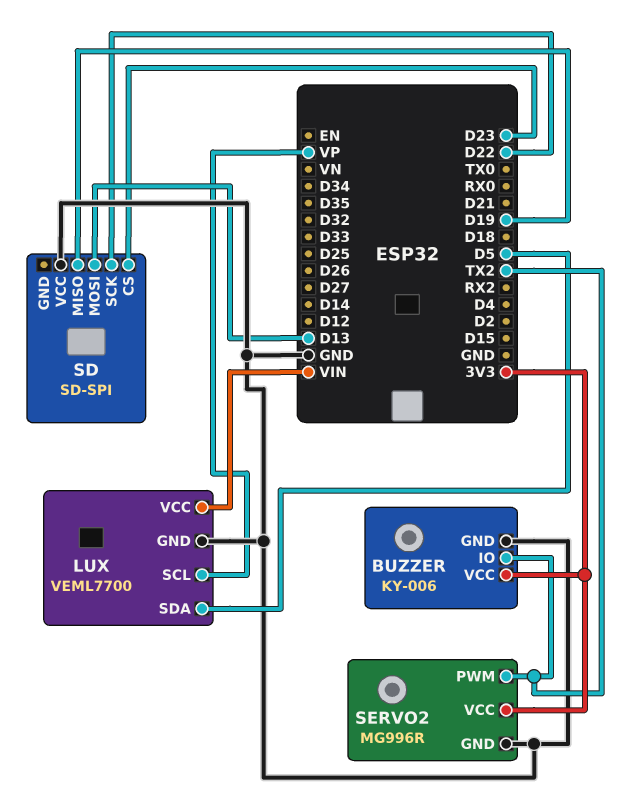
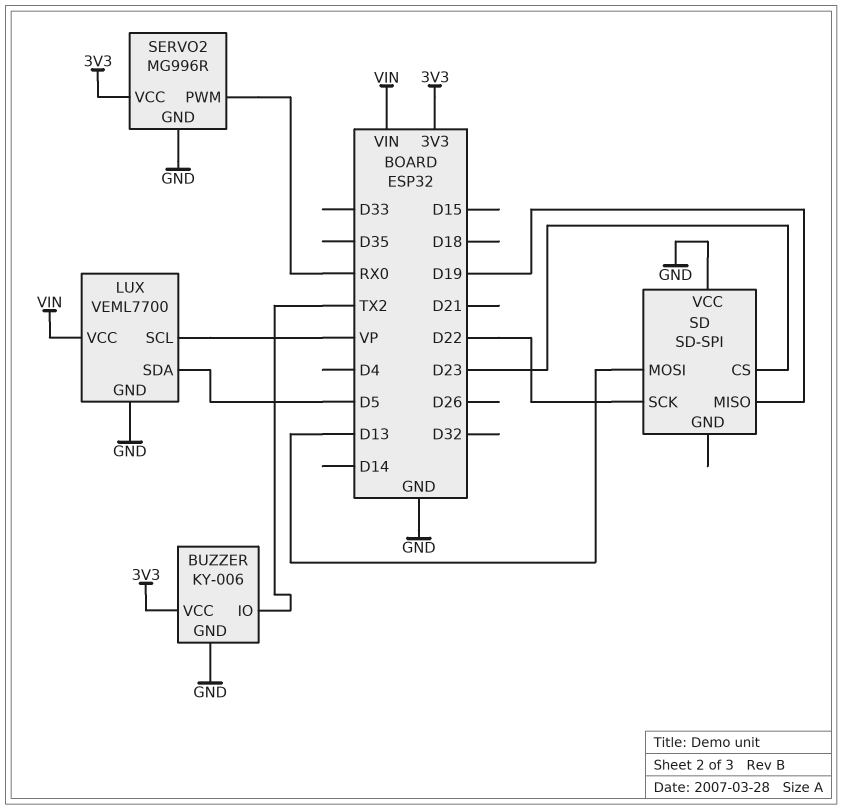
SERVO2 pin PWM: TX2 -> RX0

